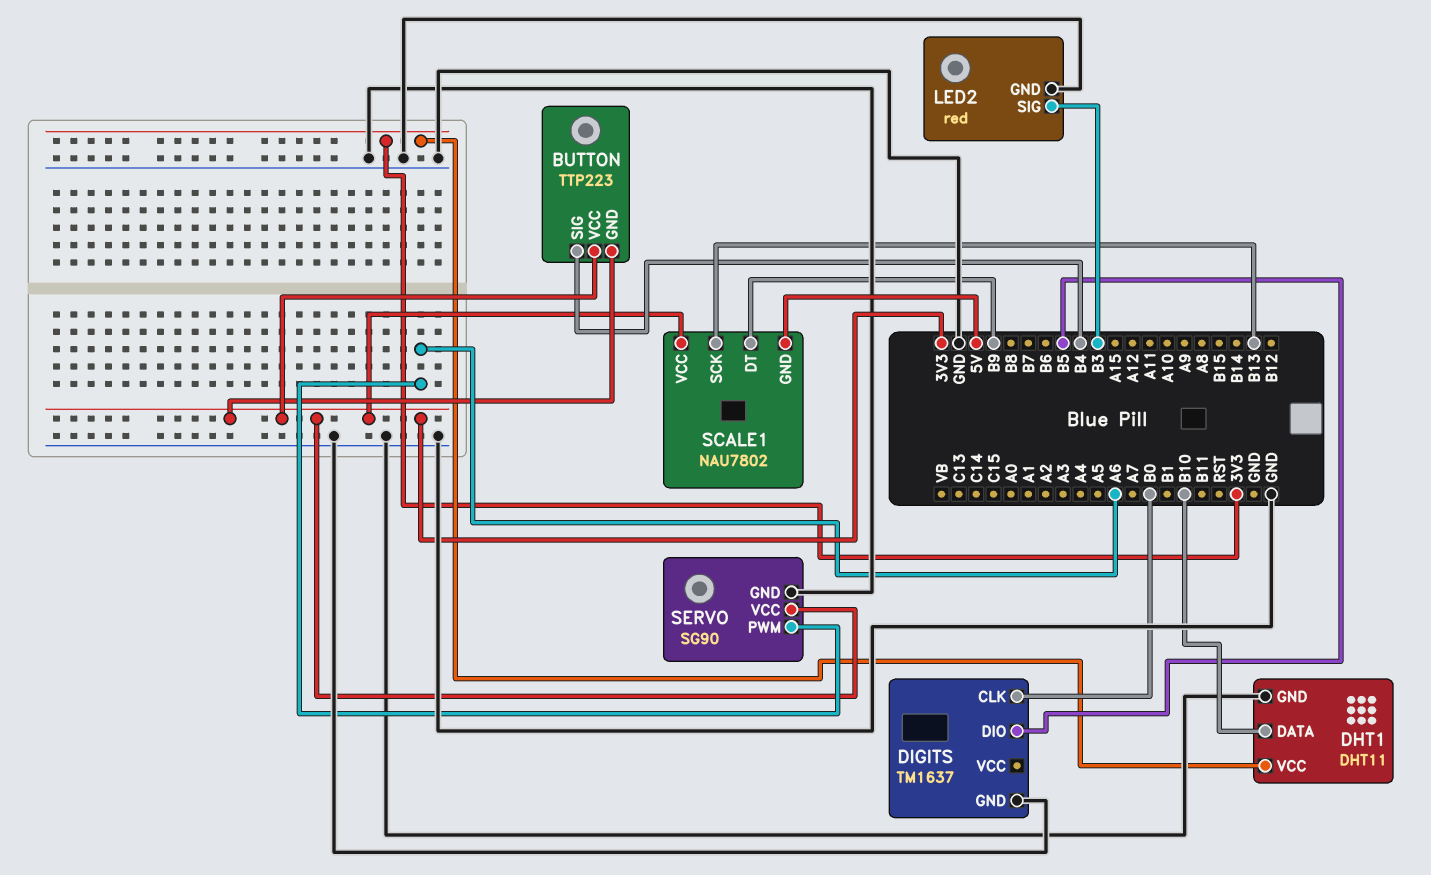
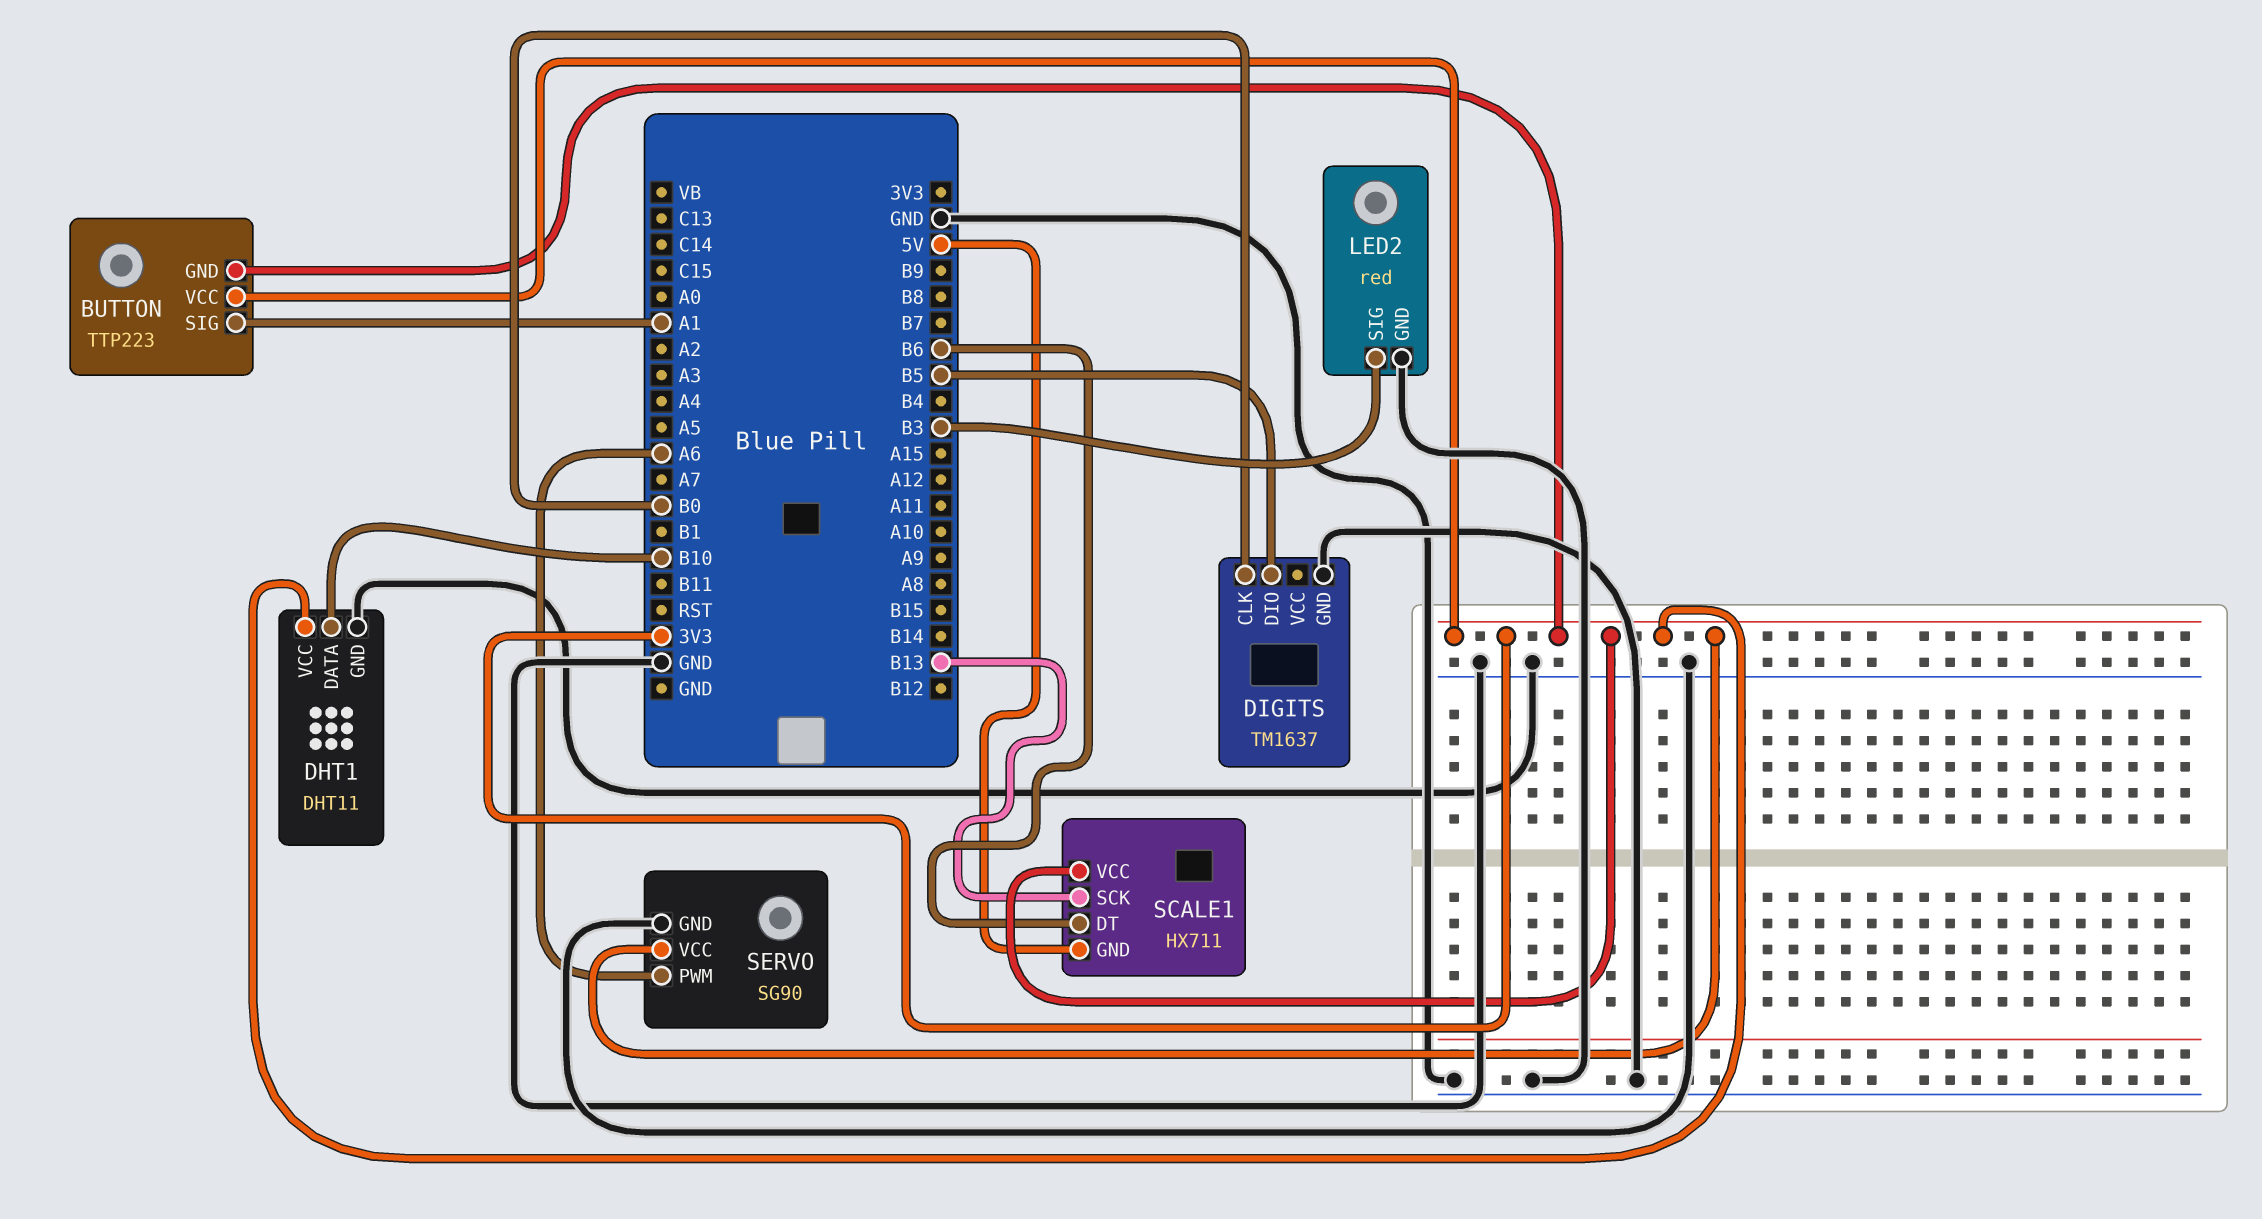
BUTTON pin SIG: B4 -> A1
SCALE1: NAU7802 -> HX711
SCALE1 pin DT: B9 -> B6

